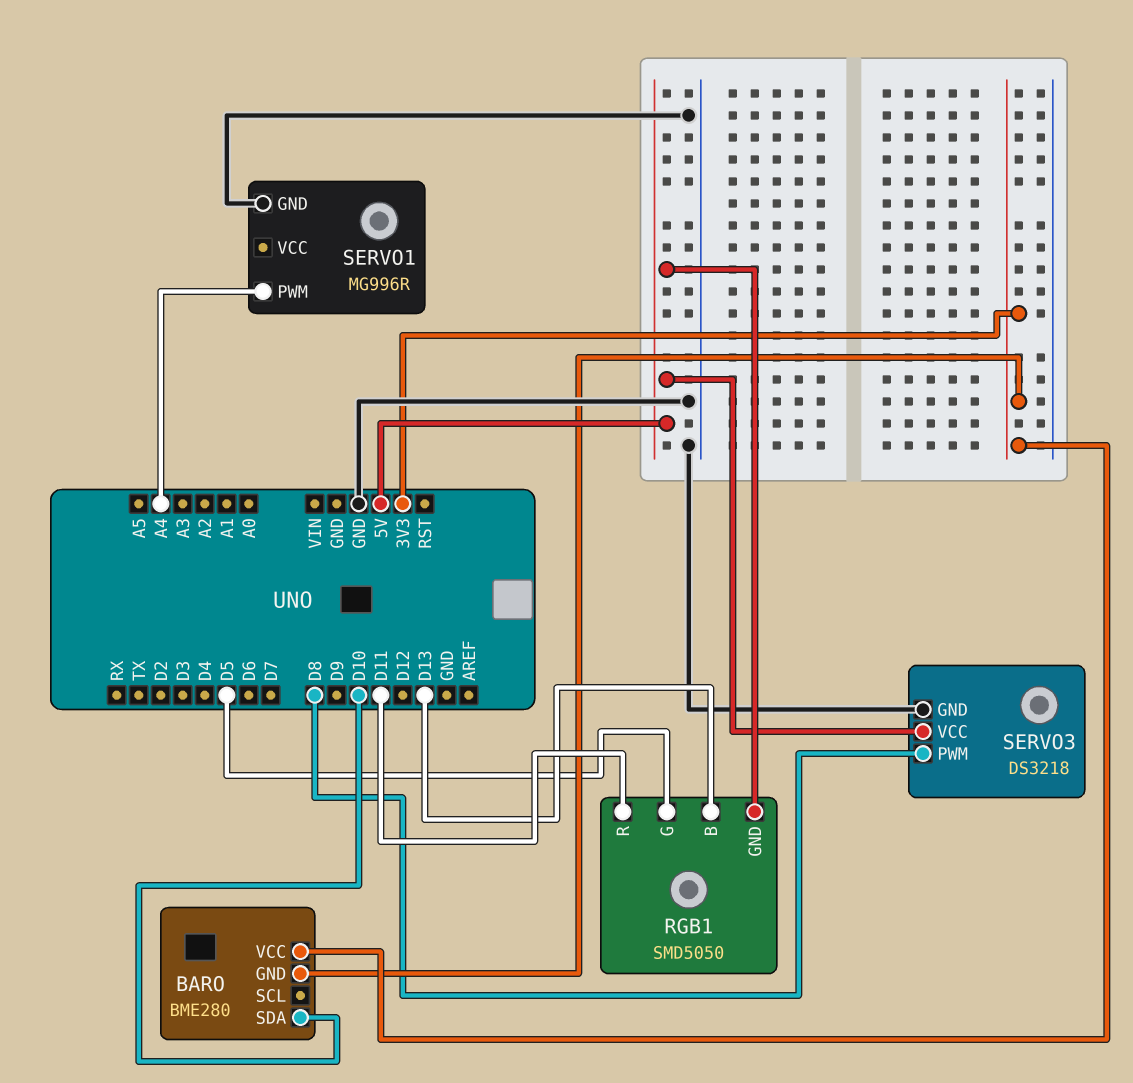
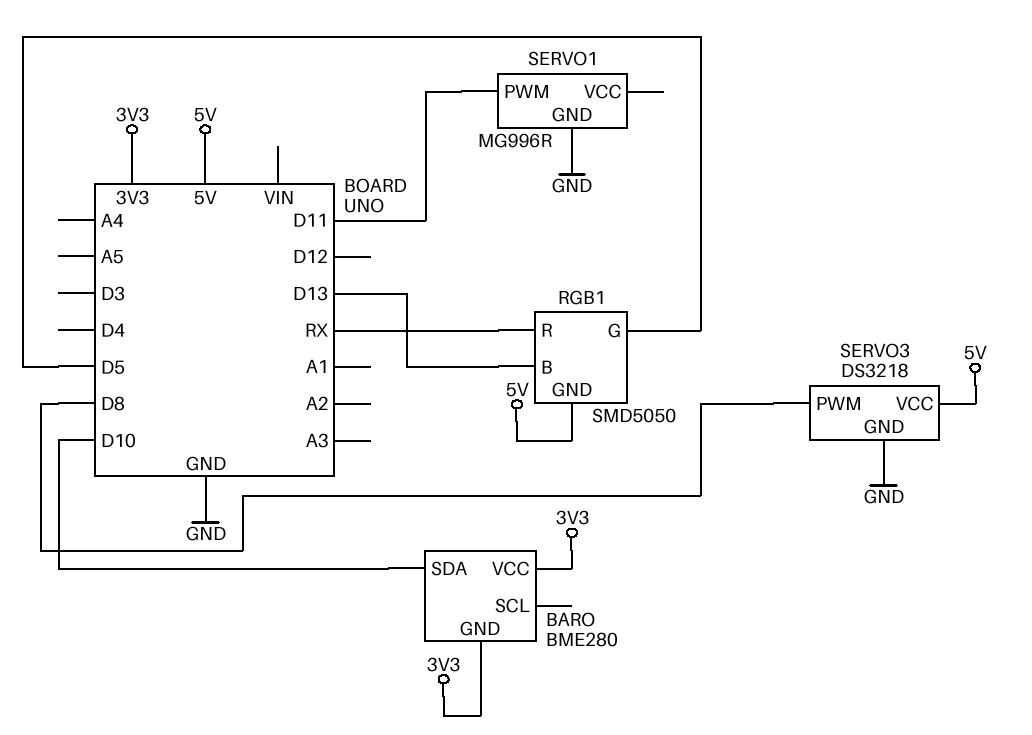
RGB1 pin R: D11 -> RX
SERVO1 pin PWM: A4 -> D11

